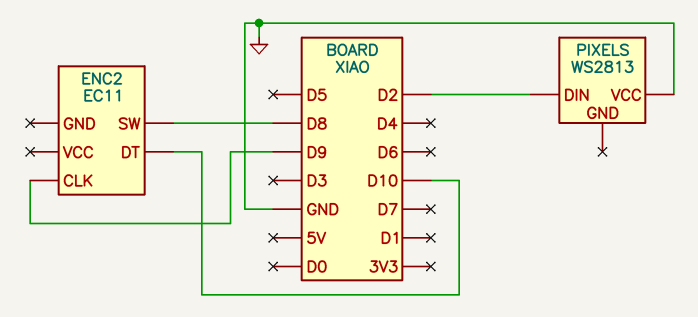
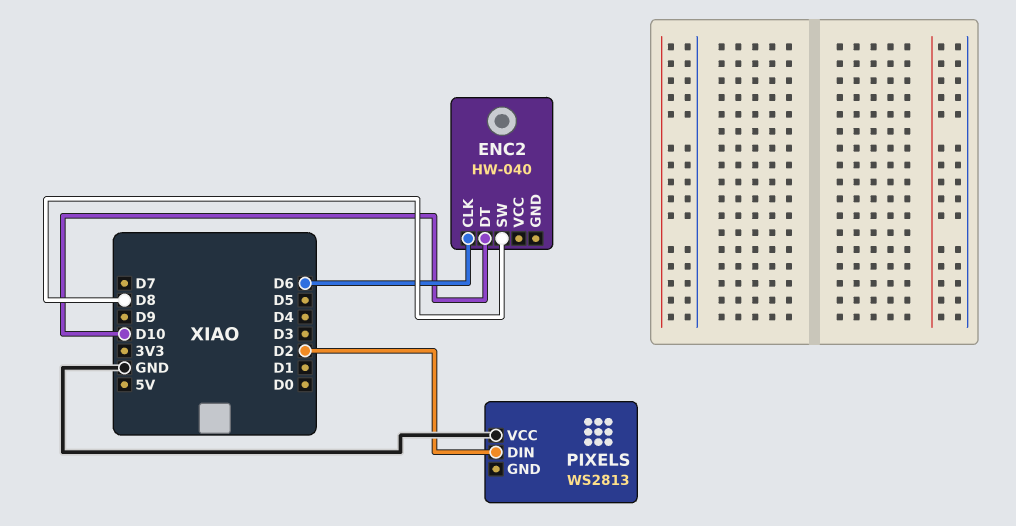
ENC2: EC11 -> HW-040
ENC2 pin CLK: D9 -> D6

